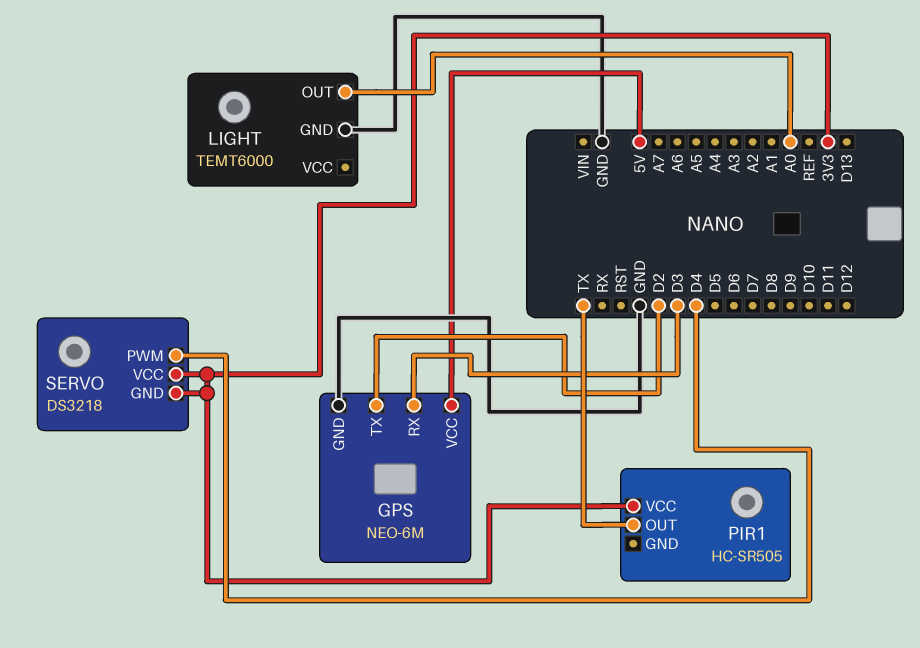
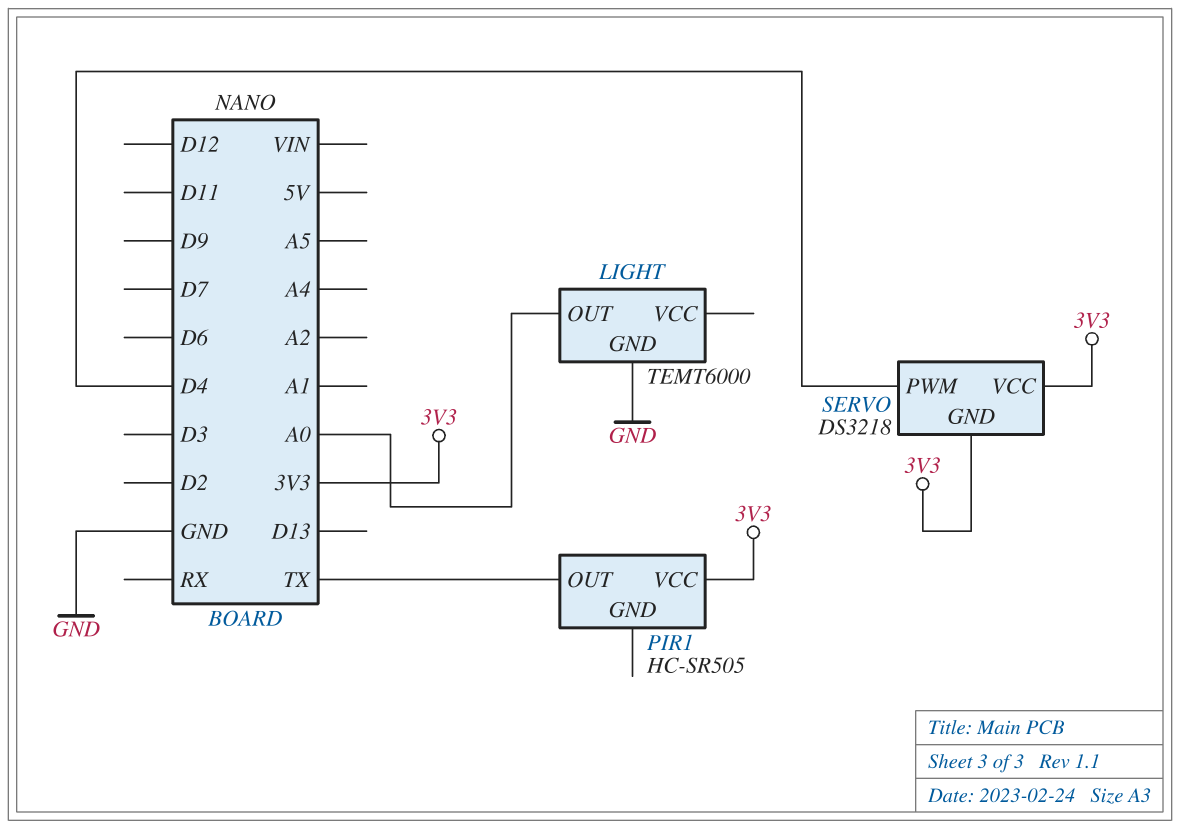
GPS: NEO-6M -> none
GPS pin GND: GND -> none
GPS pin RX: D3 -> none
GPS pin TX: D2 -> none
GPS pin VCC: 5V -> none

